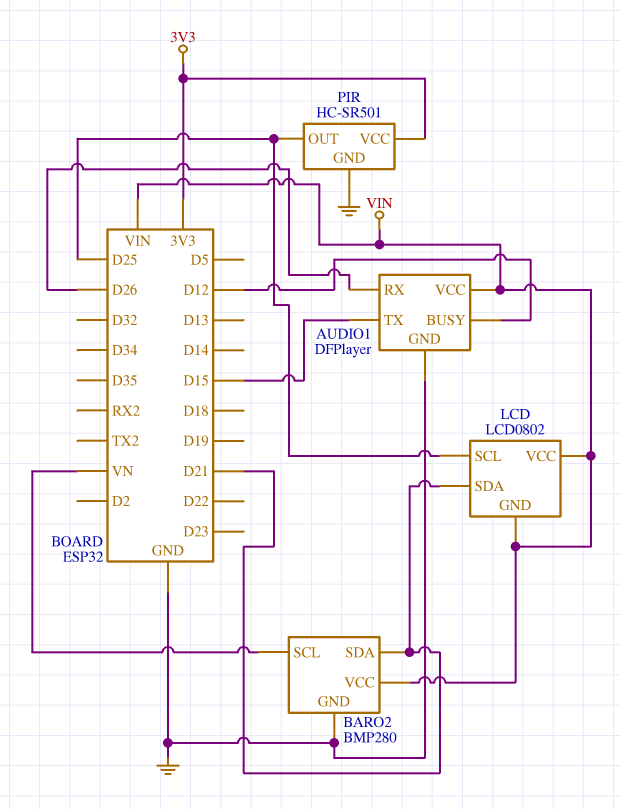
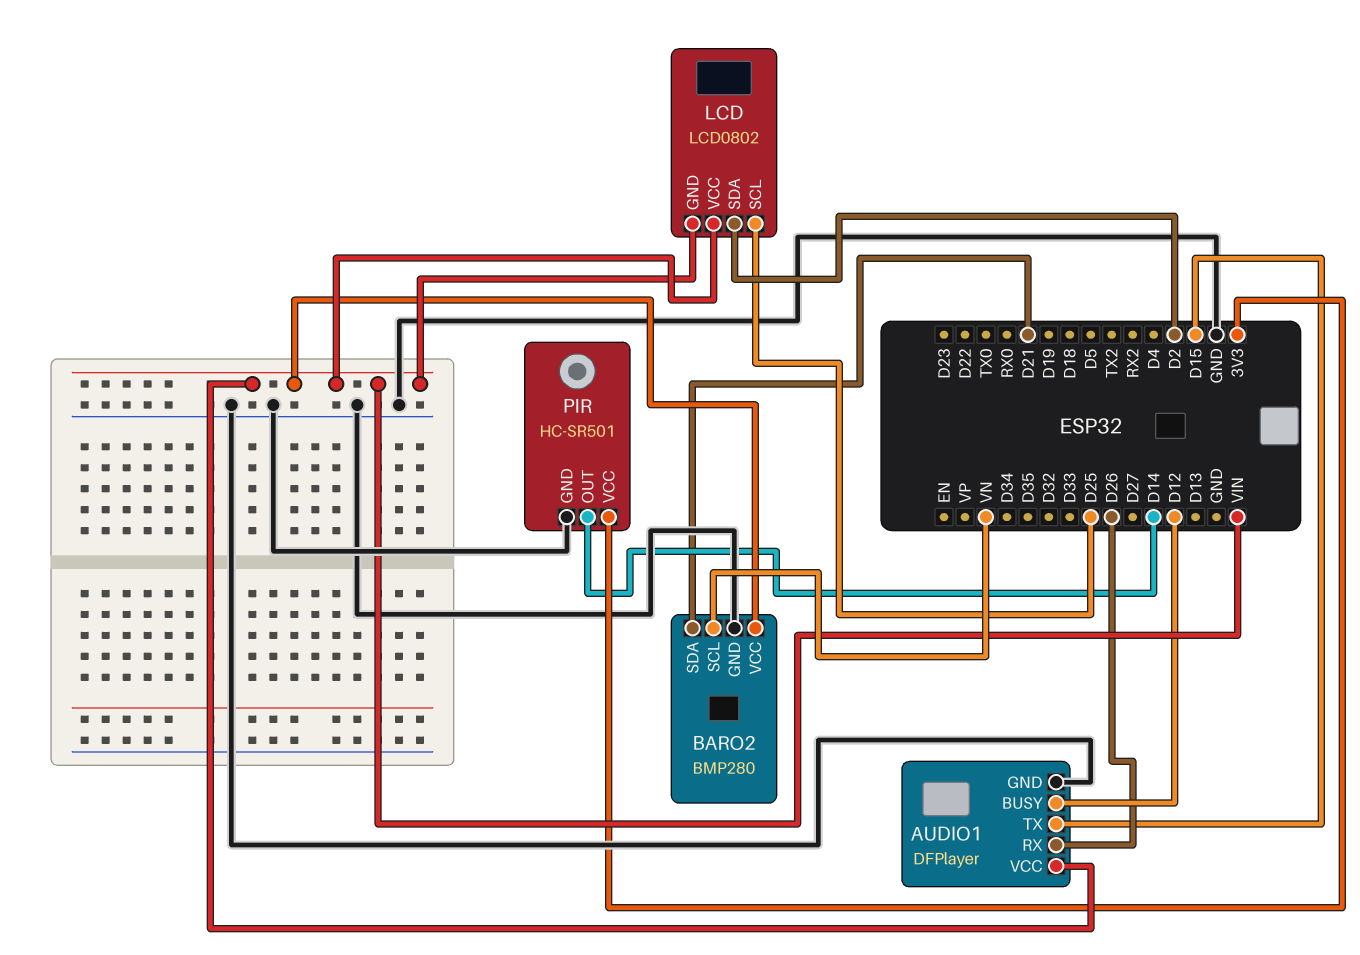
LCD pin SDA: D21 -> D2
PIR pin OUT: D25 -> D14

